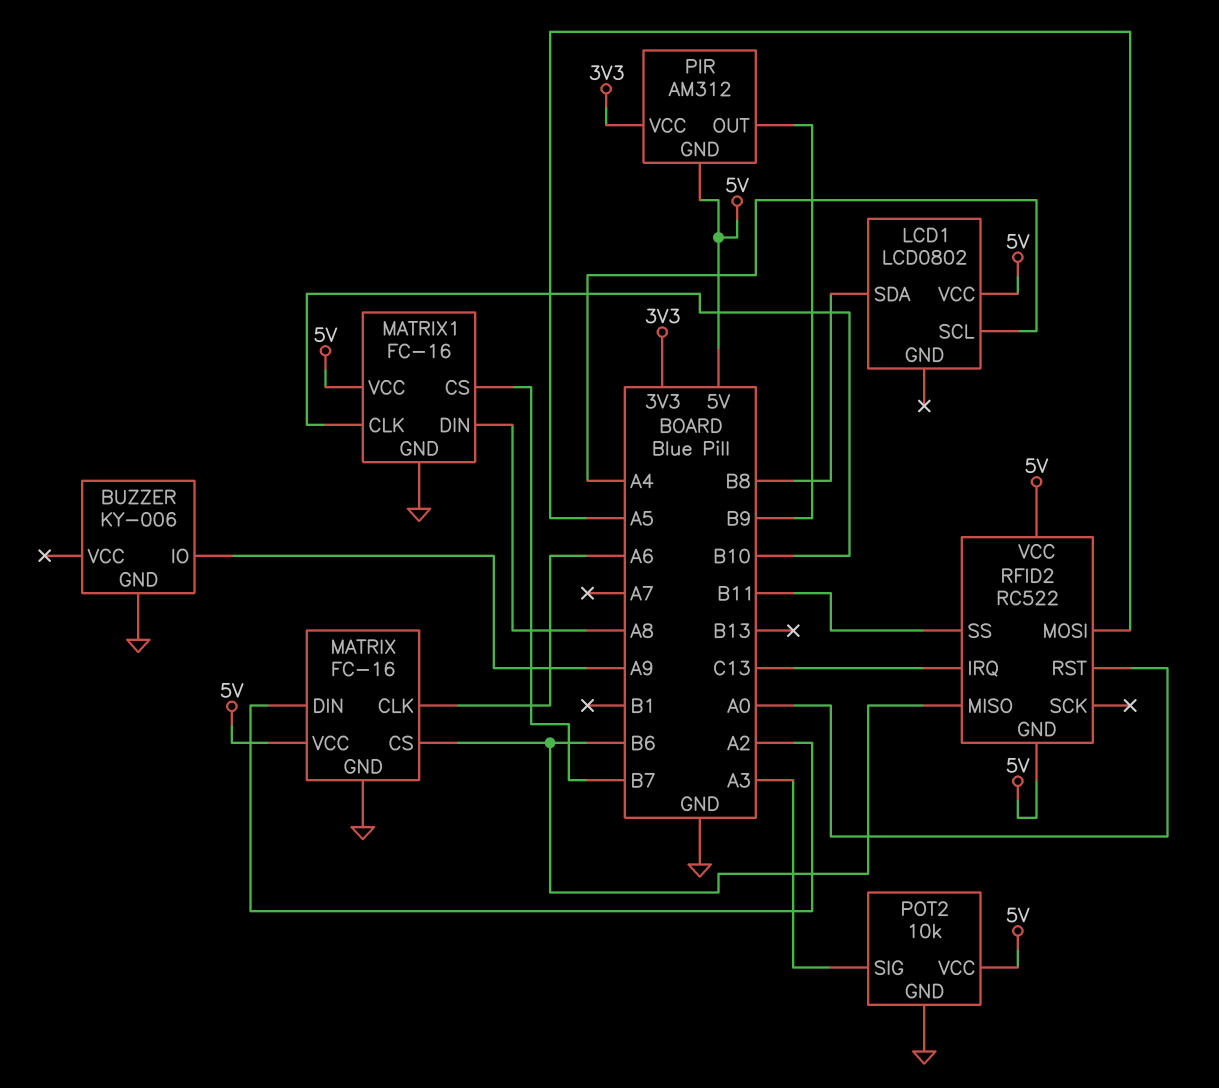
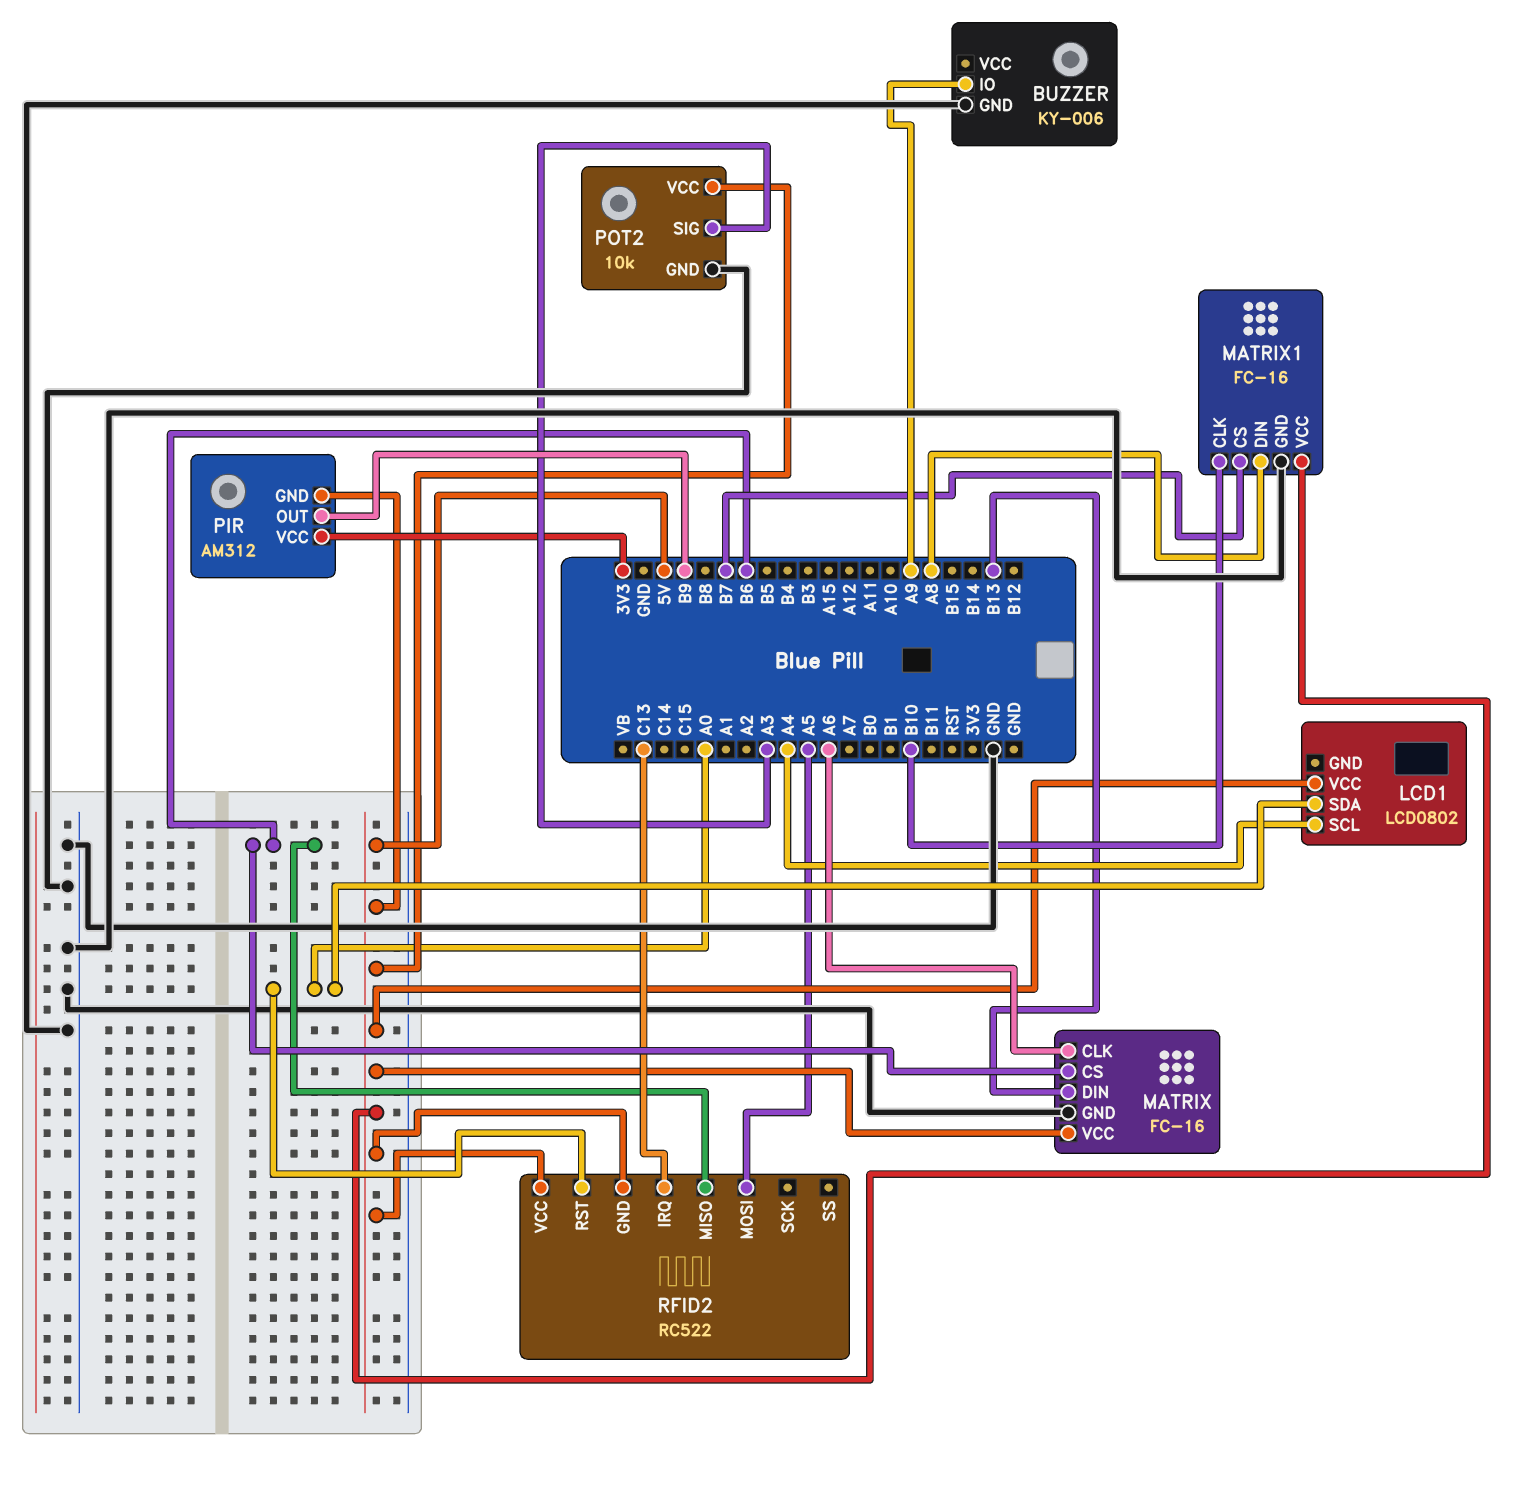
LCD1 pin SDA: B8 -> A0
MATRIX pin DIN: A2 -> B13
RFID2 pin SS: B11 -> none

